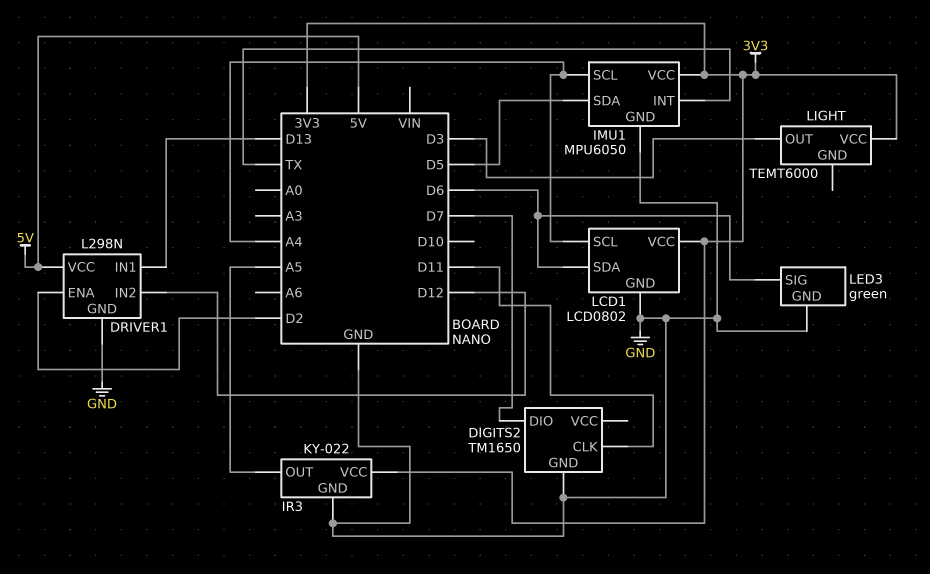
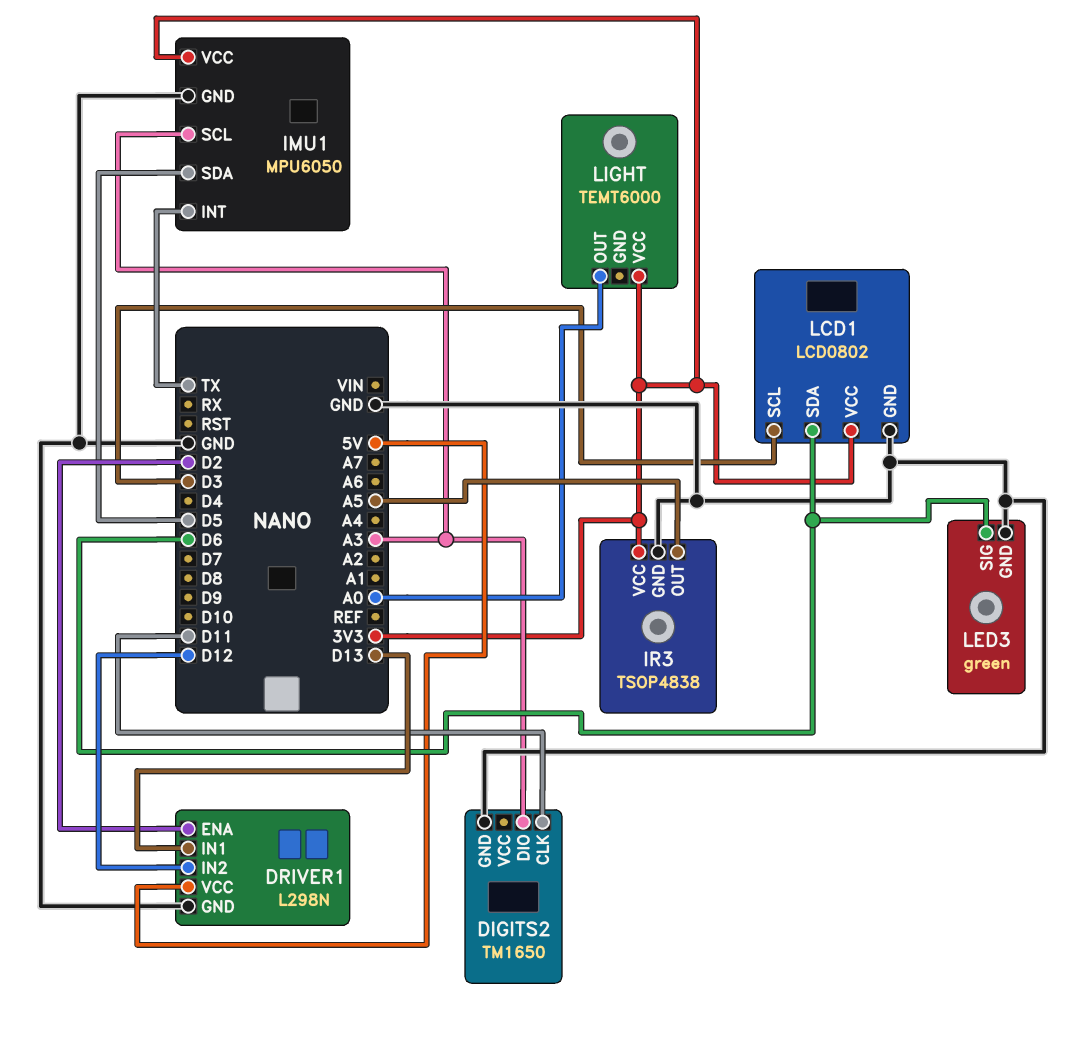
DIGITS2 pin DIO: D7 -> A3
IMU1 pin SCL: A4 -> A3
IR3: KY-022 -> TSOP4838
LCD1 pin SCL: A4 -> D3
LIGHT pin OUT: D3 -> A0

